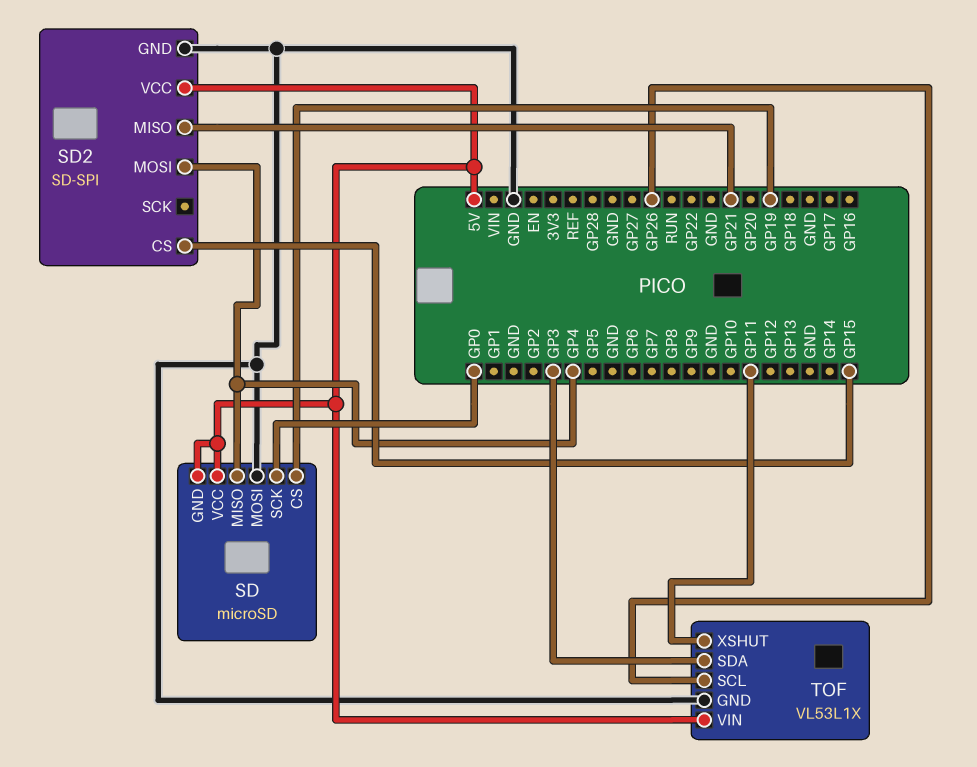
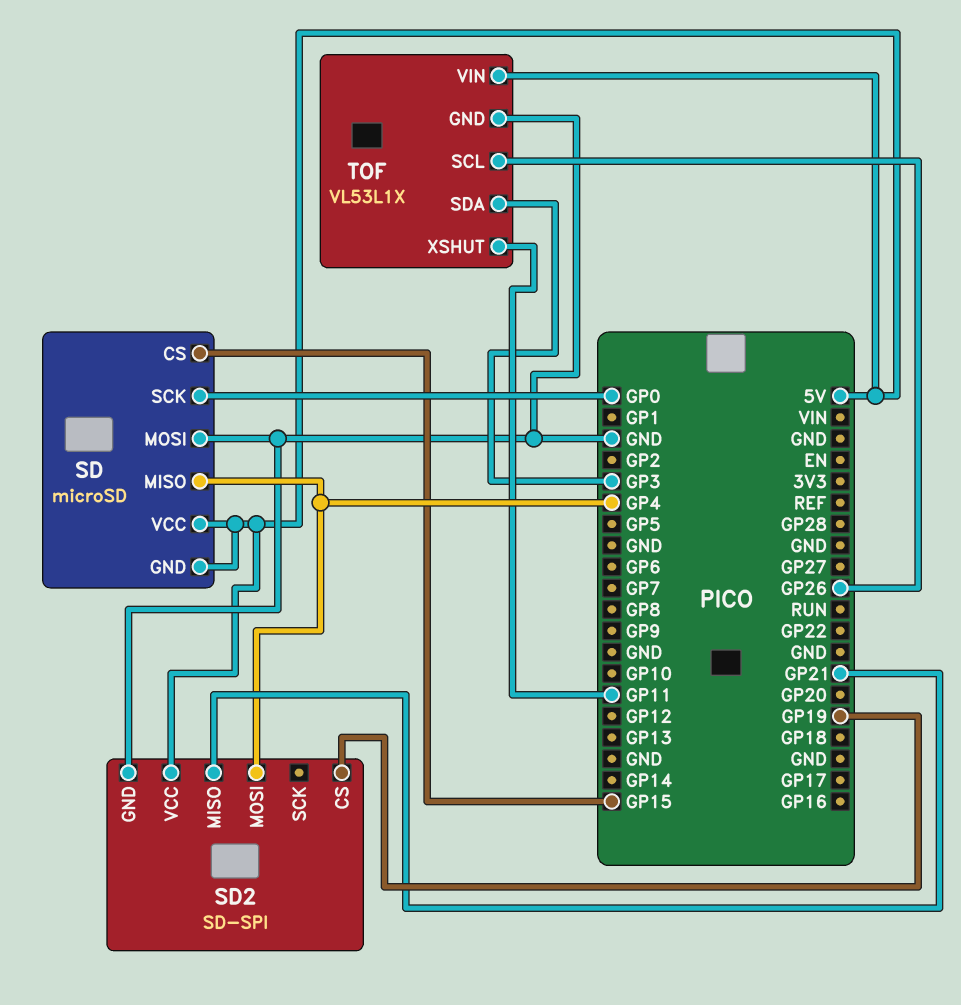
SD pin CS: GP19 -> GP15
SD2 pin CS: GP15 -> GP19

